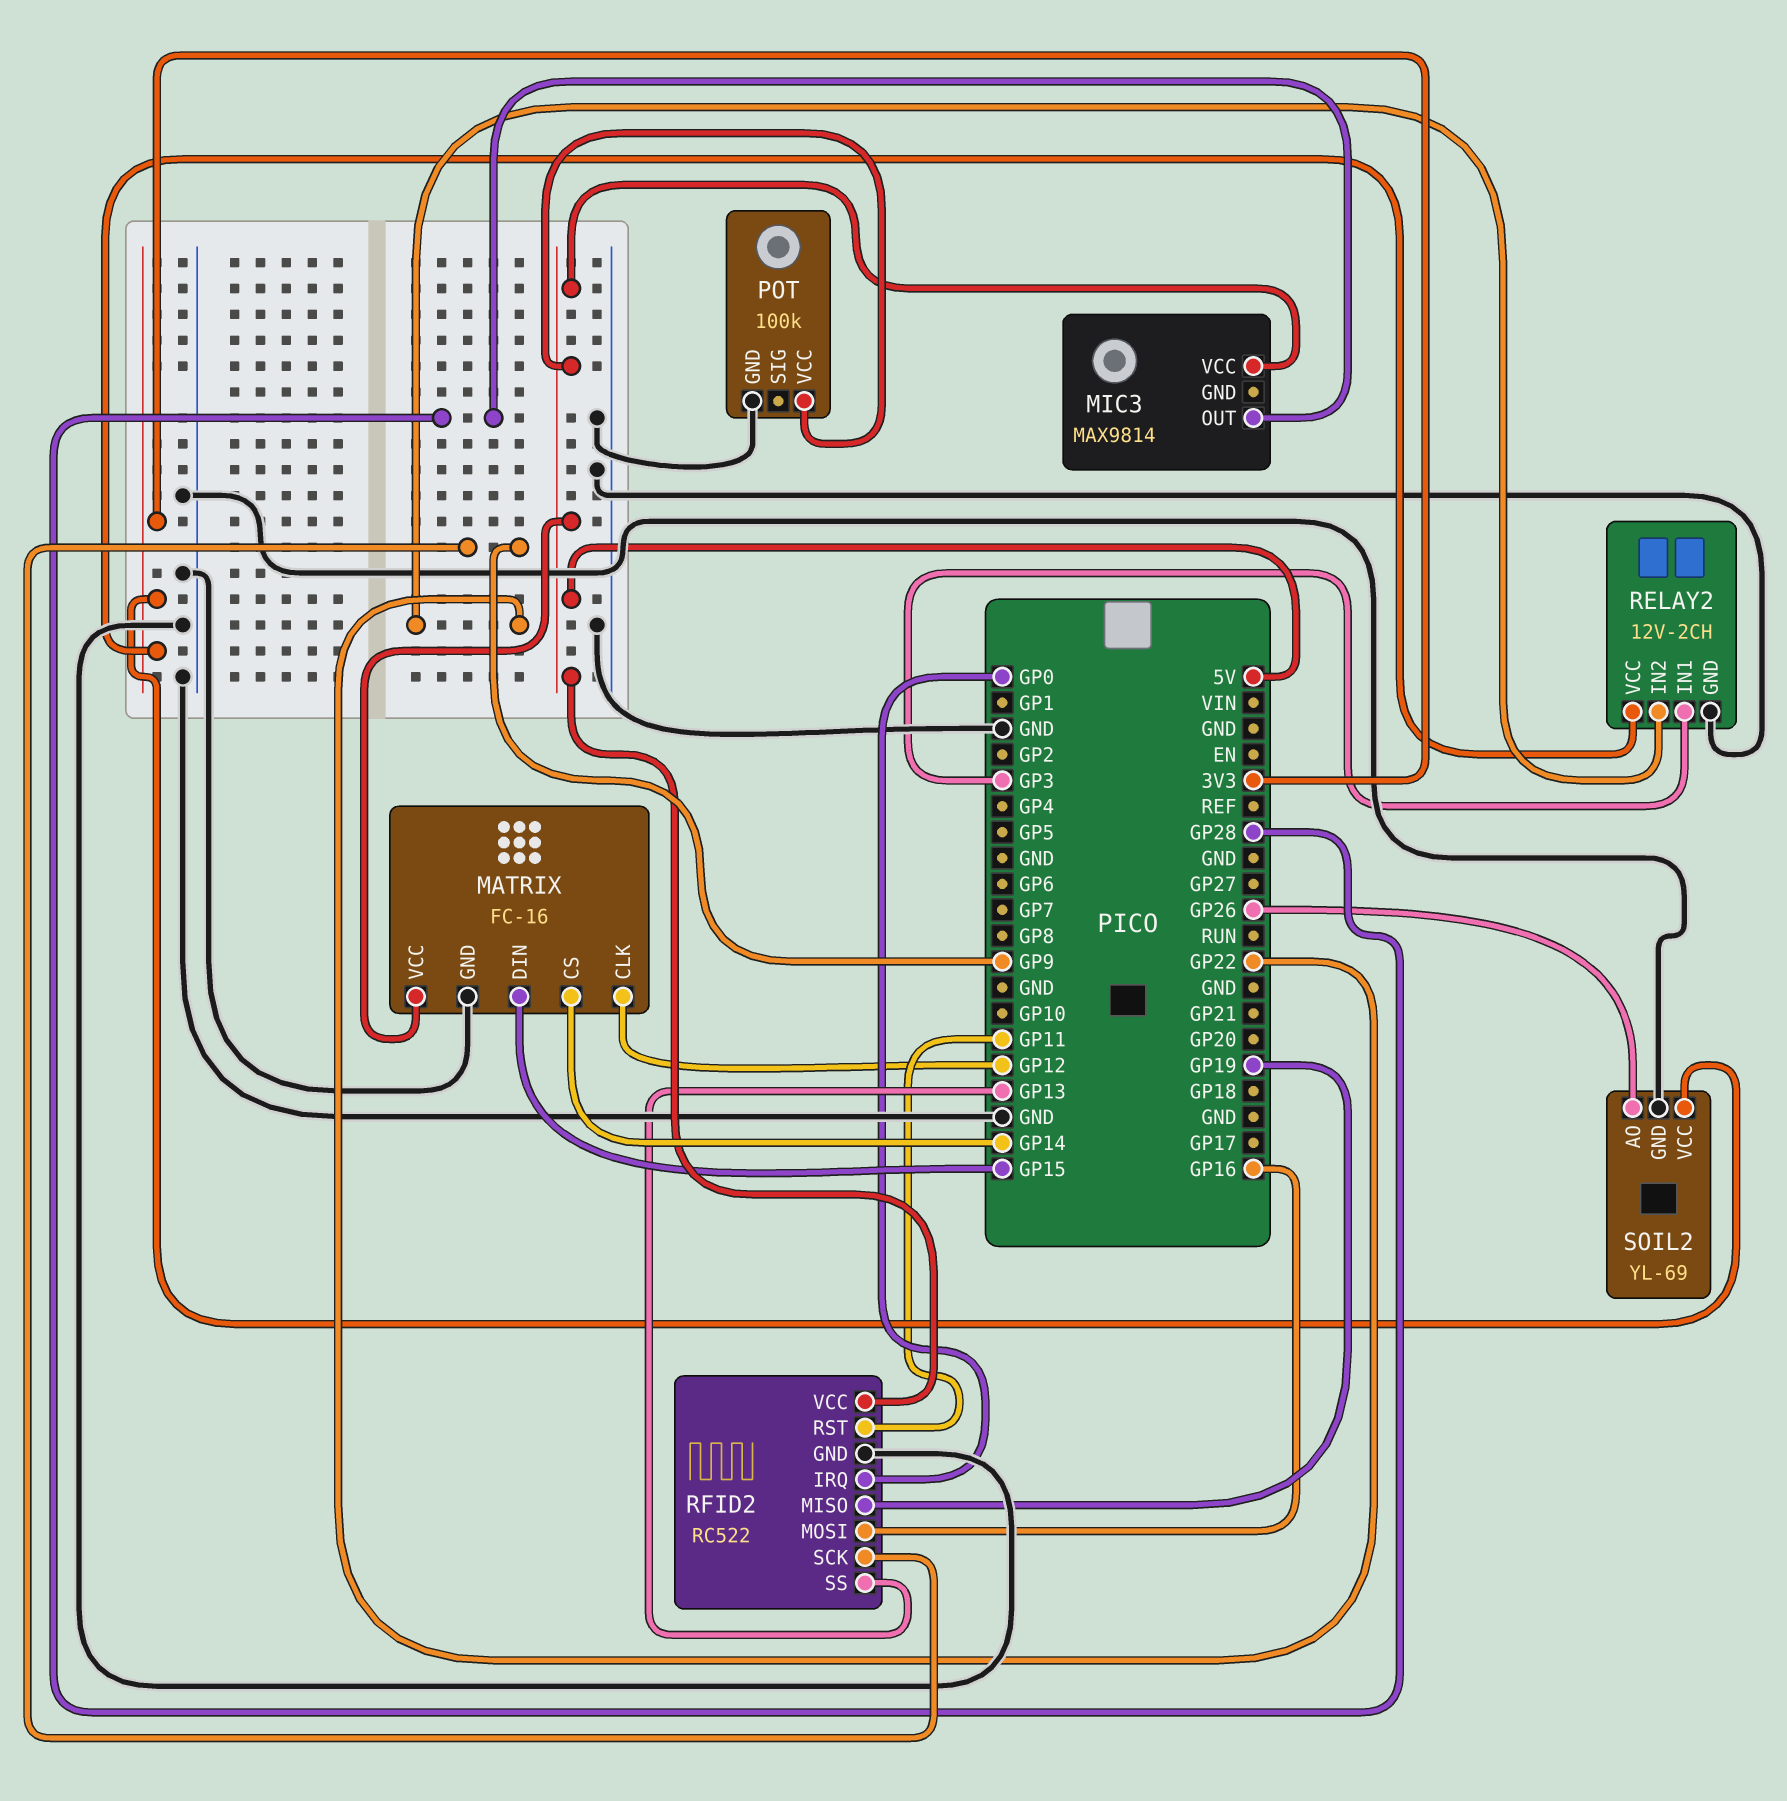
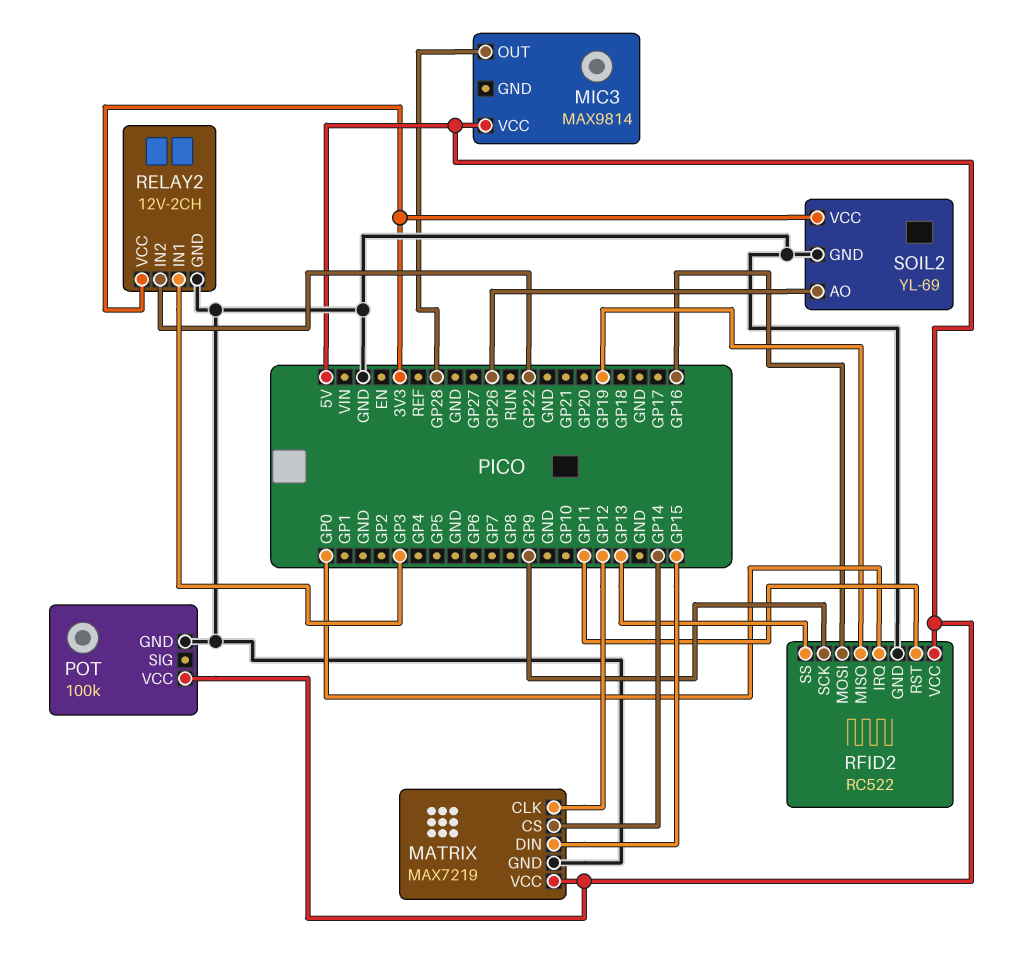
MATRIX: FC-16 -> MAX7219

